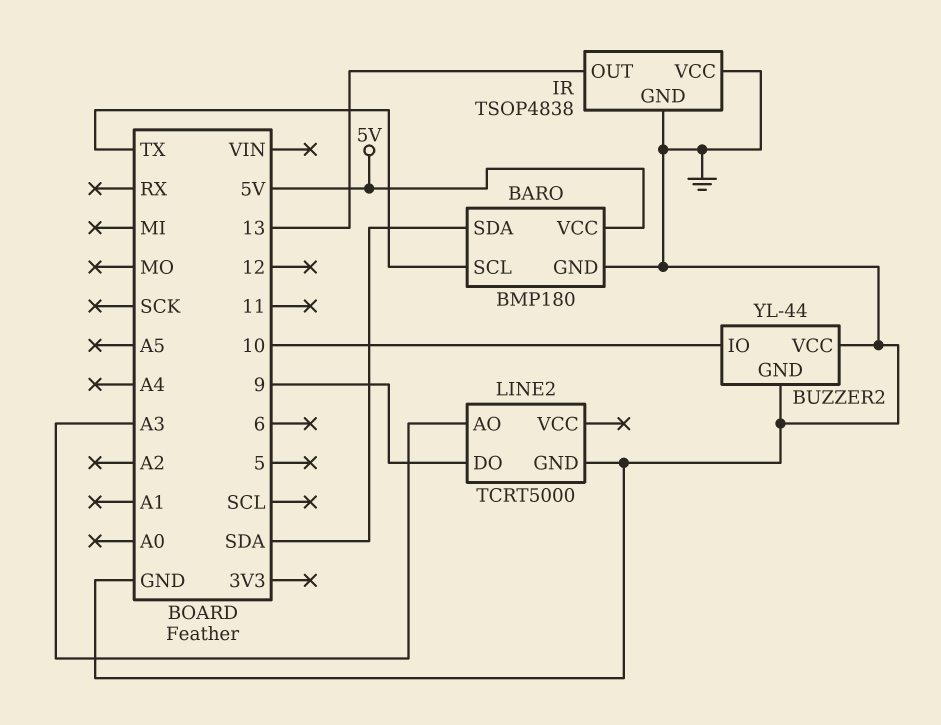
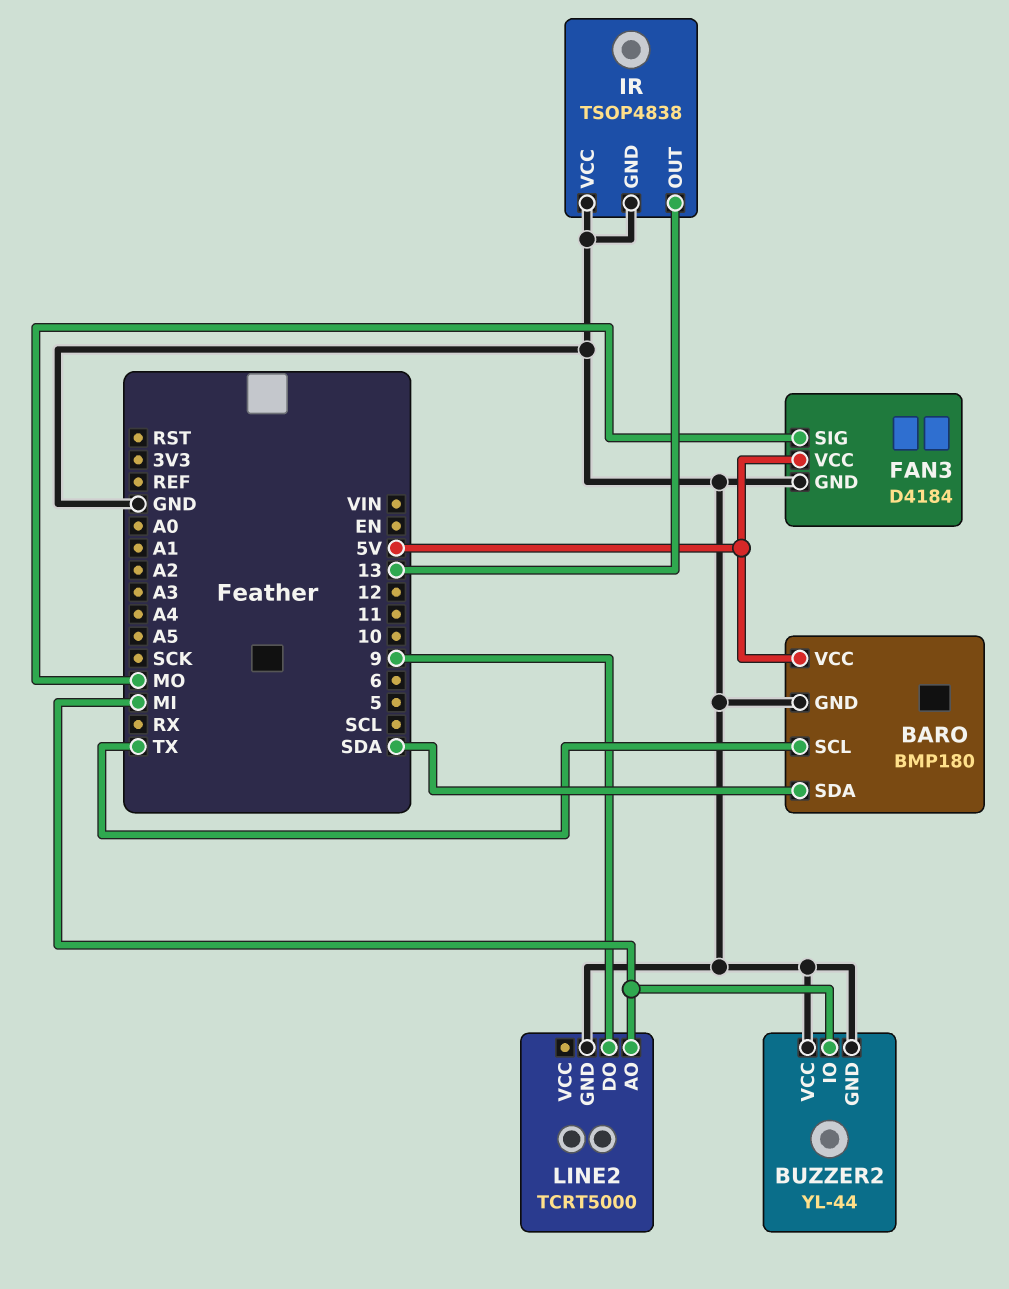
BUZZER2 pin IO: 10 -> MI
FAN3: none -> D4184
FAN3 pin GND: none -> GND
FAN3 pin SIG: none -> MO
FAN3 pin VCC: none -> 5V
LINE2 pin AO: A3 -> MI

